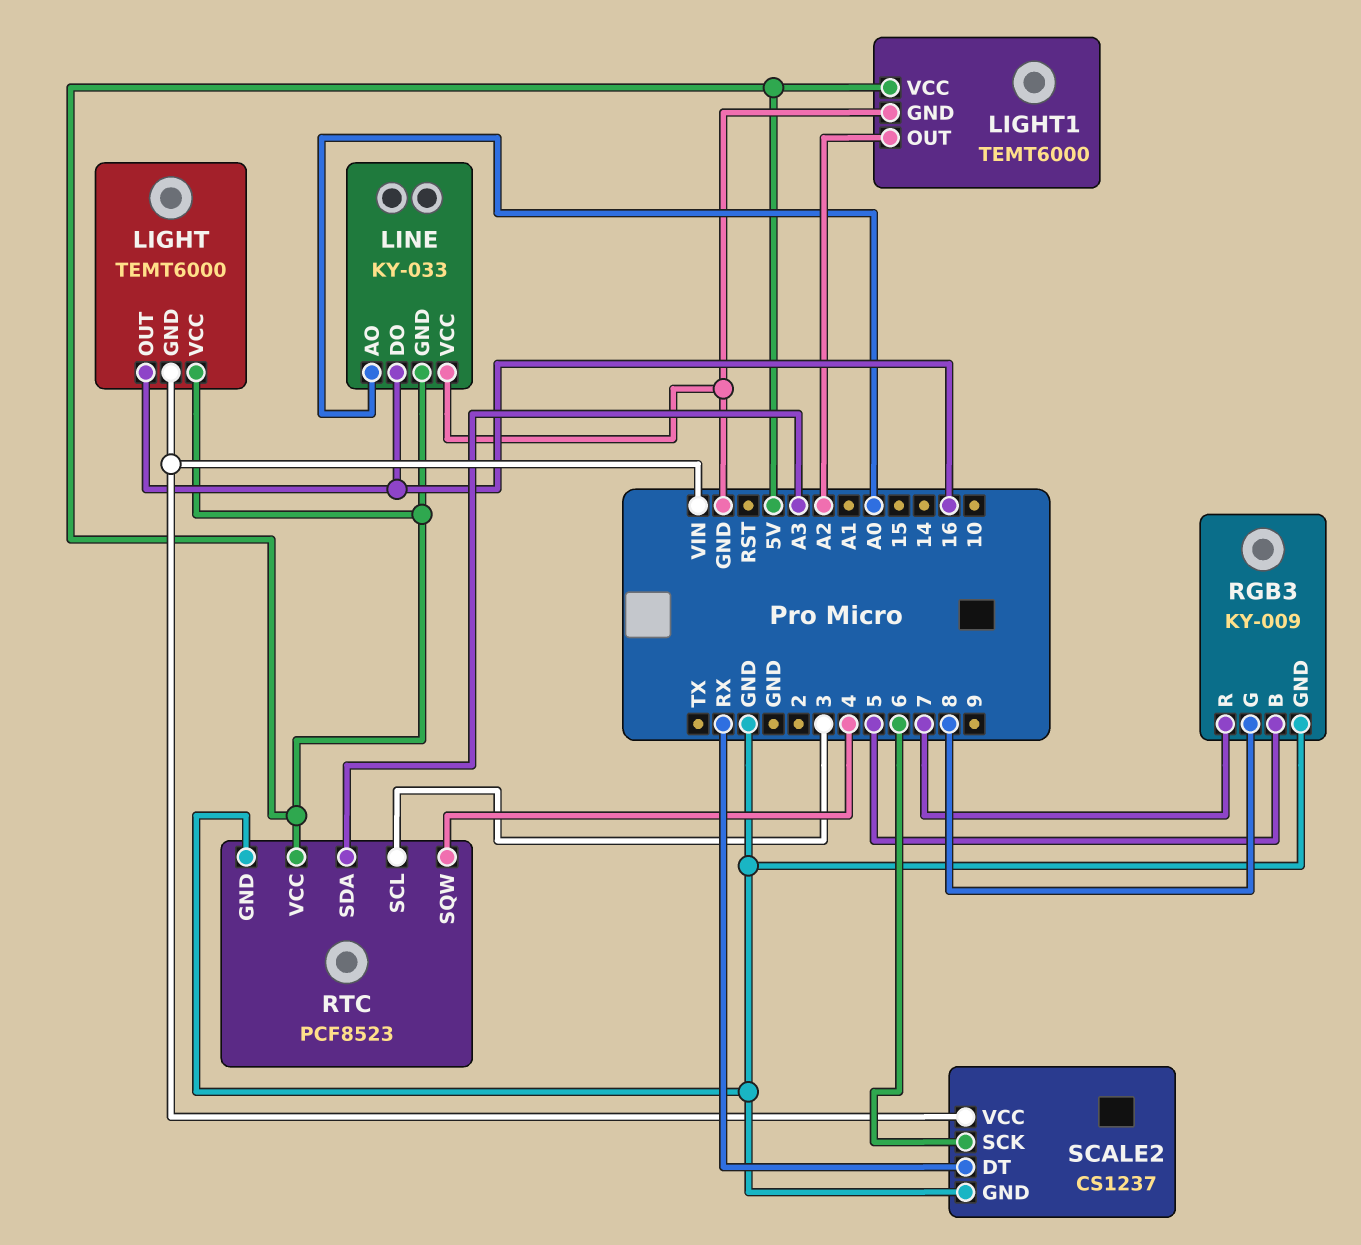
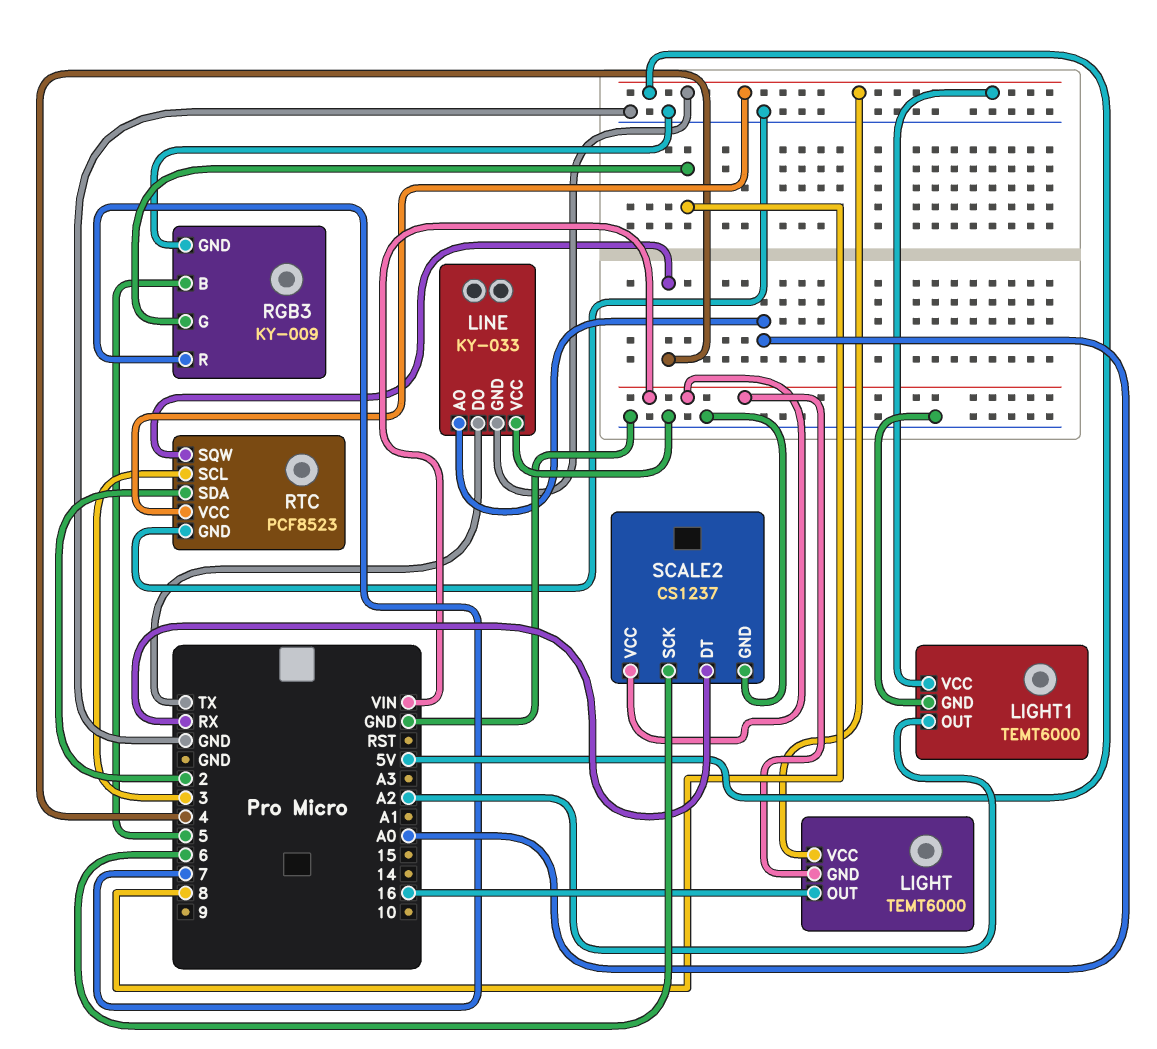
LINE pin DO: 16 -> TX
RTC pin SDA: A3 -> 2

